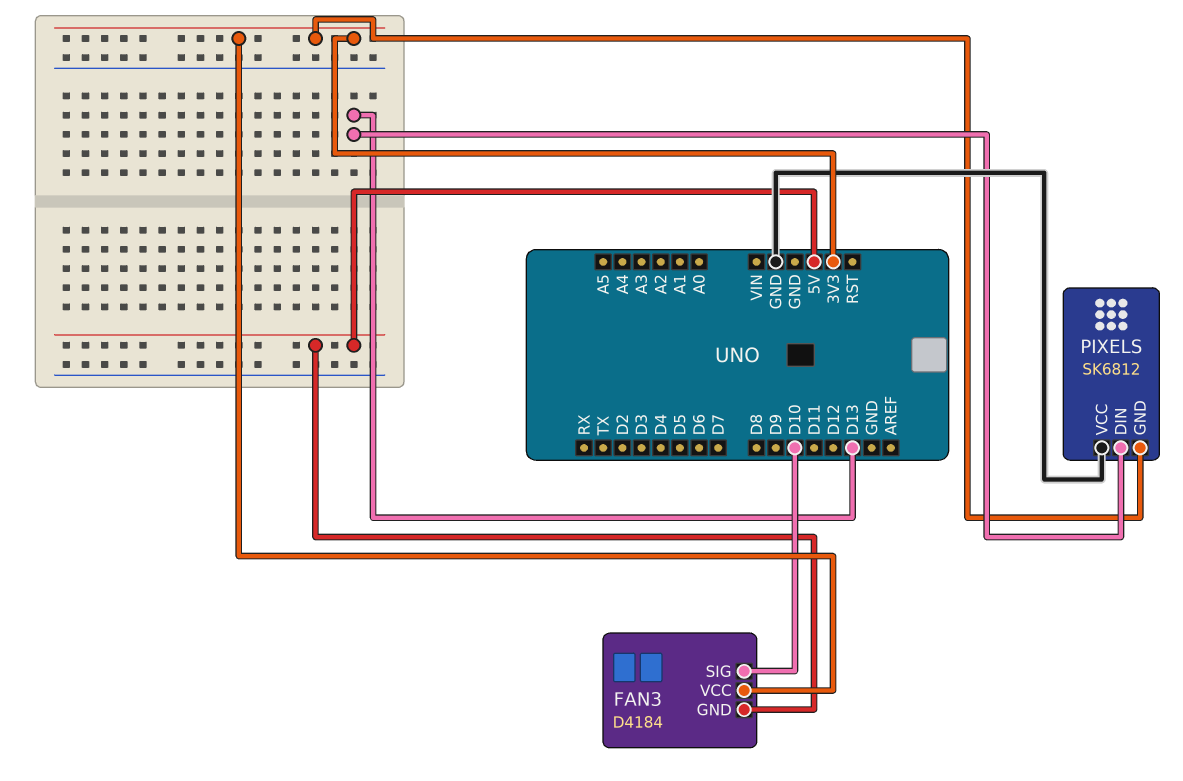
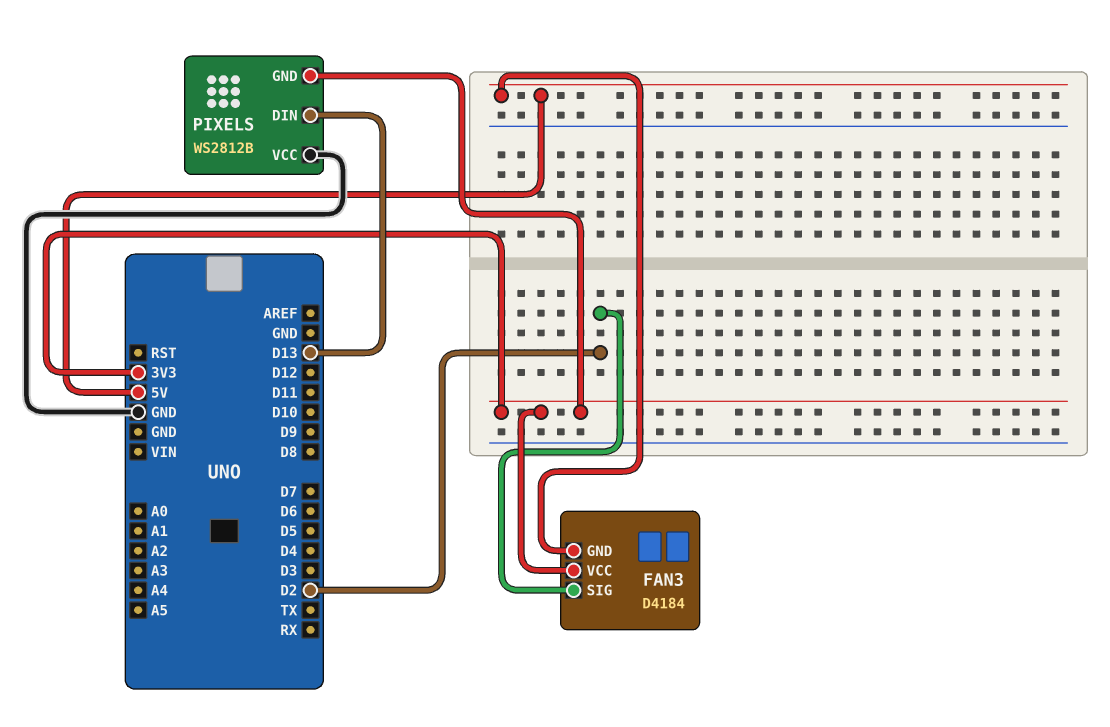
FAN3 pin SIG: D10 -> D2
PIXELS: SK6812 -> WS2812B

